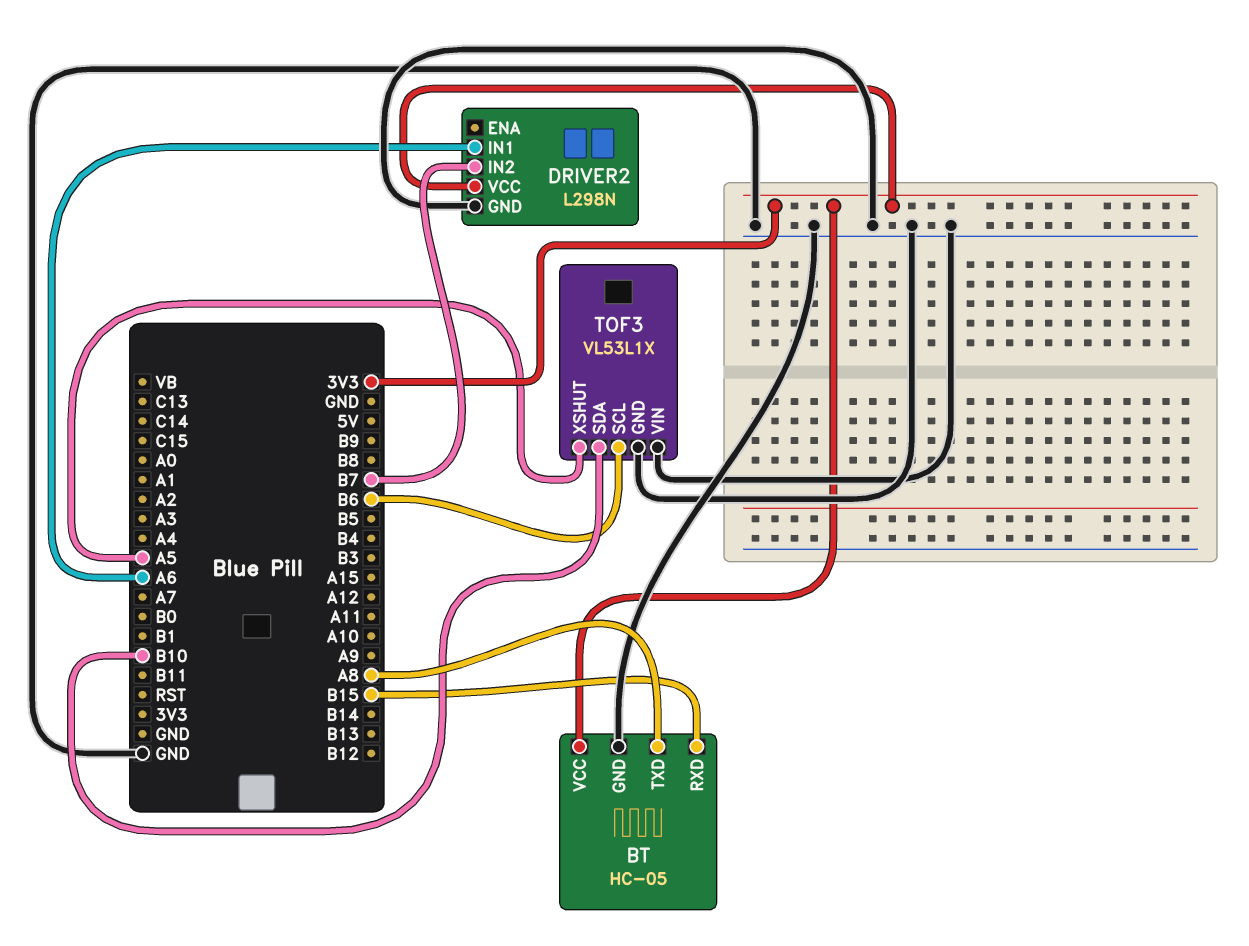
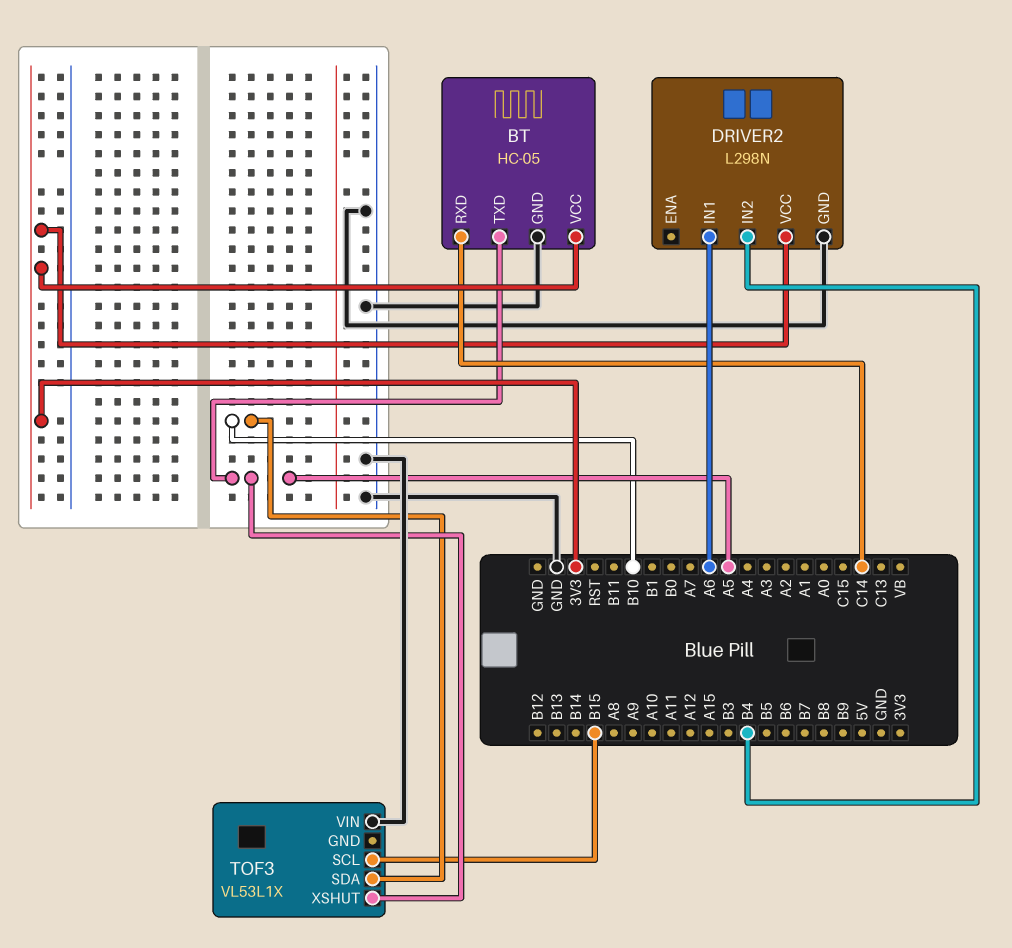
BT pin RXD: B15 -> C14
BT pin TXD: A8 -> A5
DRIVER2 pin IN2: B7 -> B4
TOF3 pin GND: GND -> none
TOF3 pin SCL: B6 -> B15

